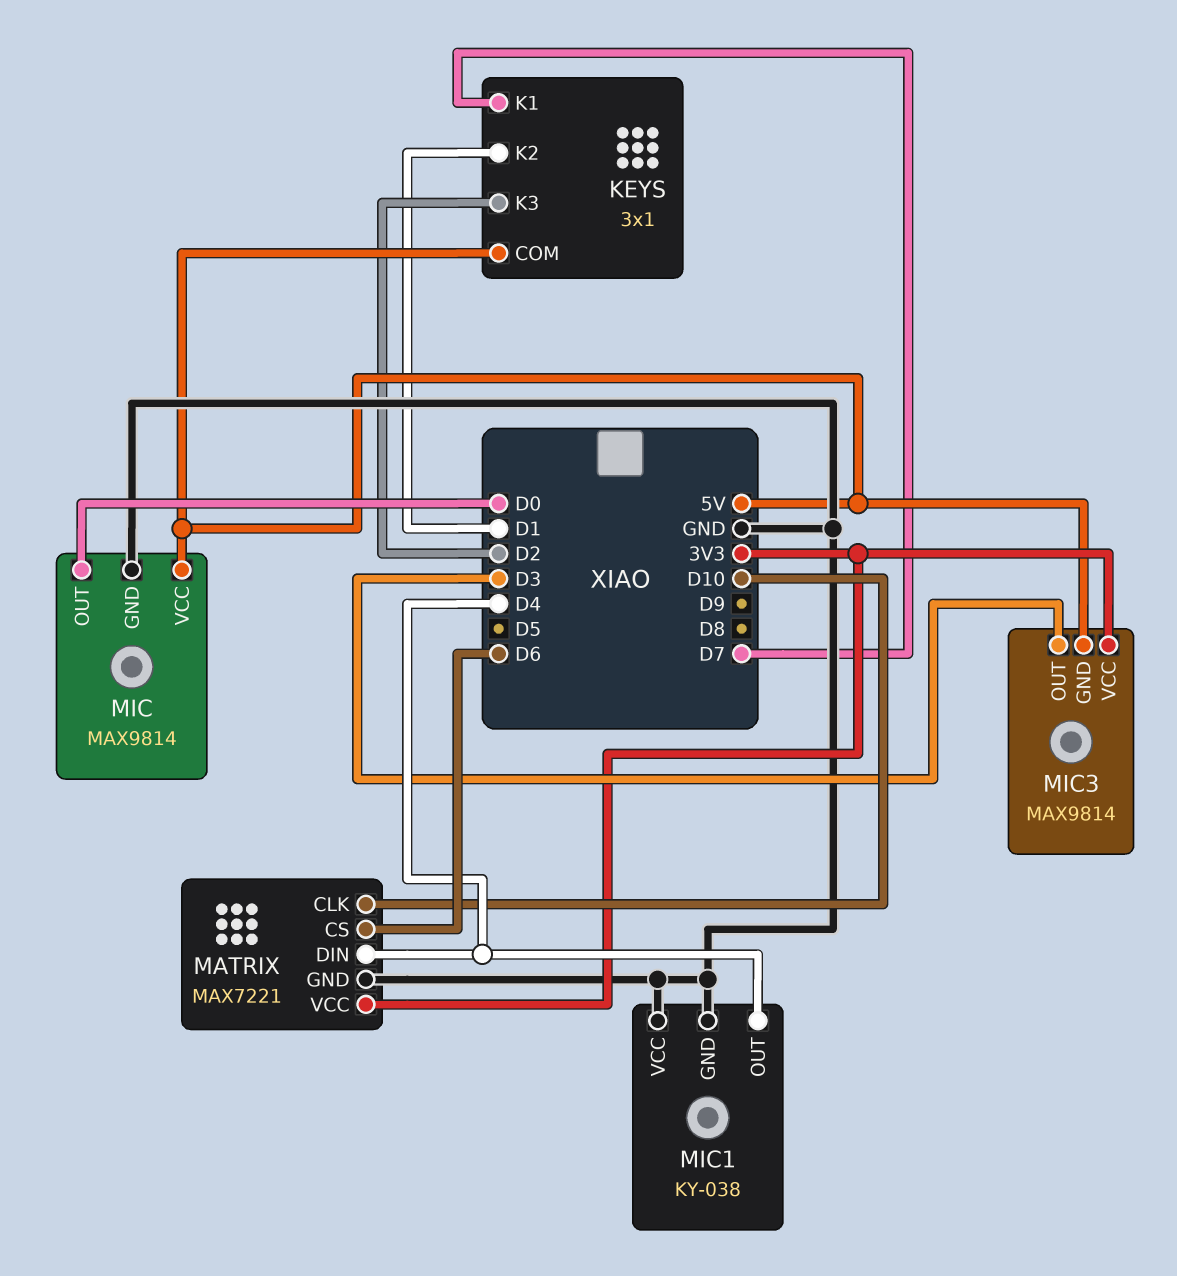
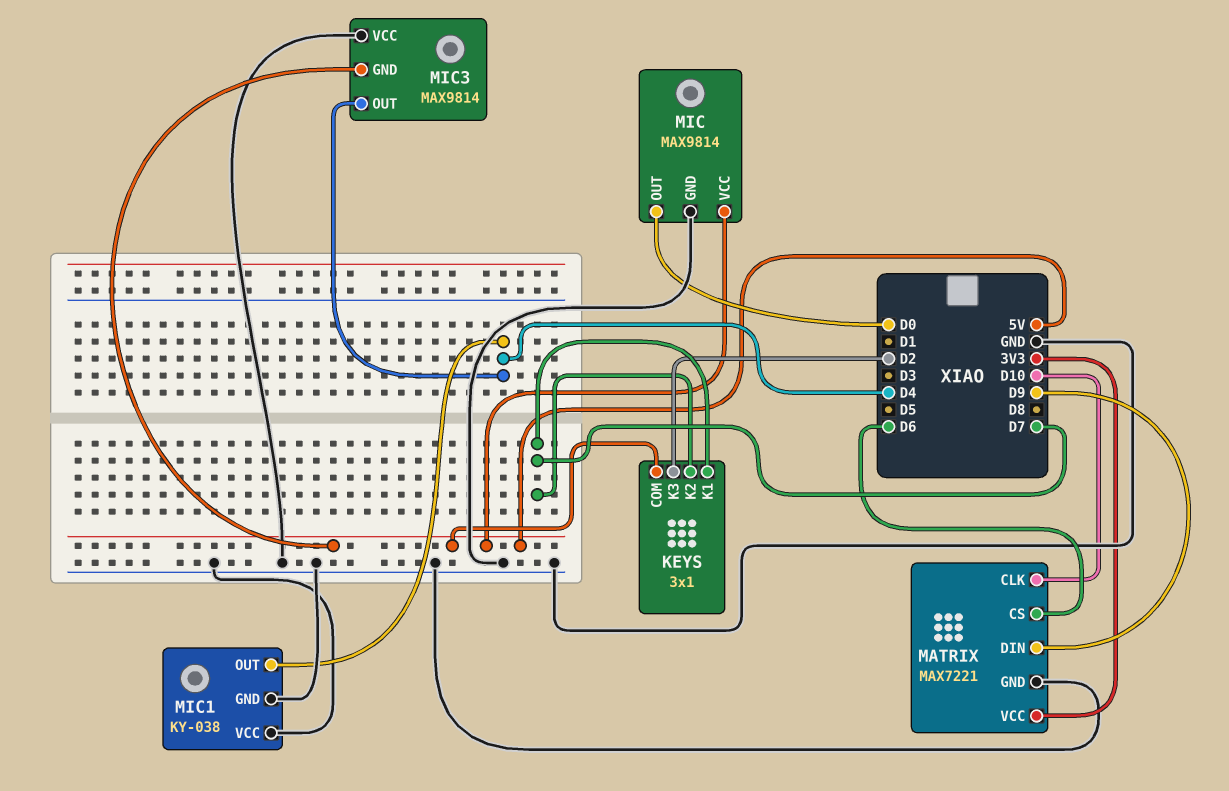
KEYS pin K2: D1 -> D7
MATRIX pin DIN: D4 -> D9
MIC3 pin OUT: D3 -> D4
MIC3 pin VCC: 3V3 -> GND

